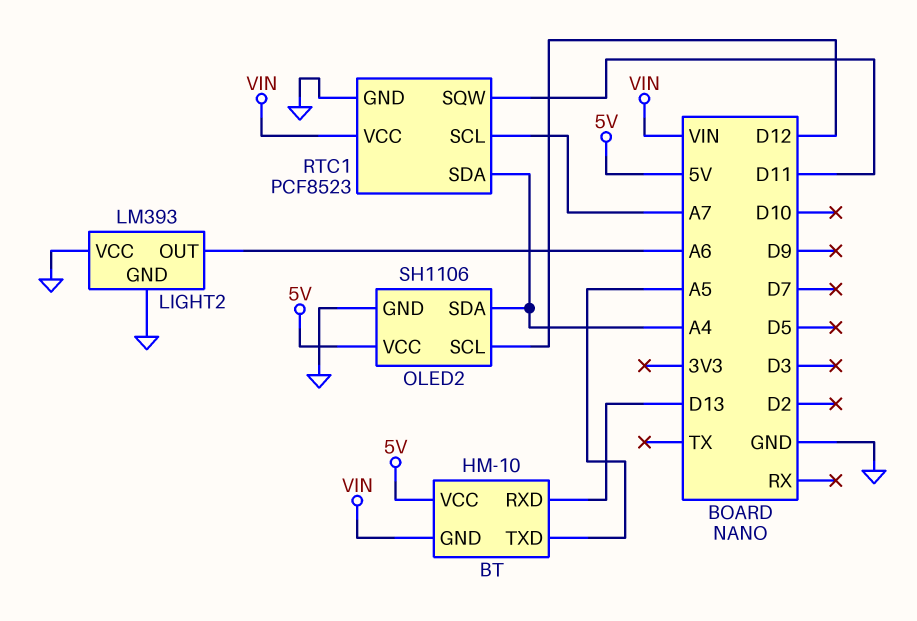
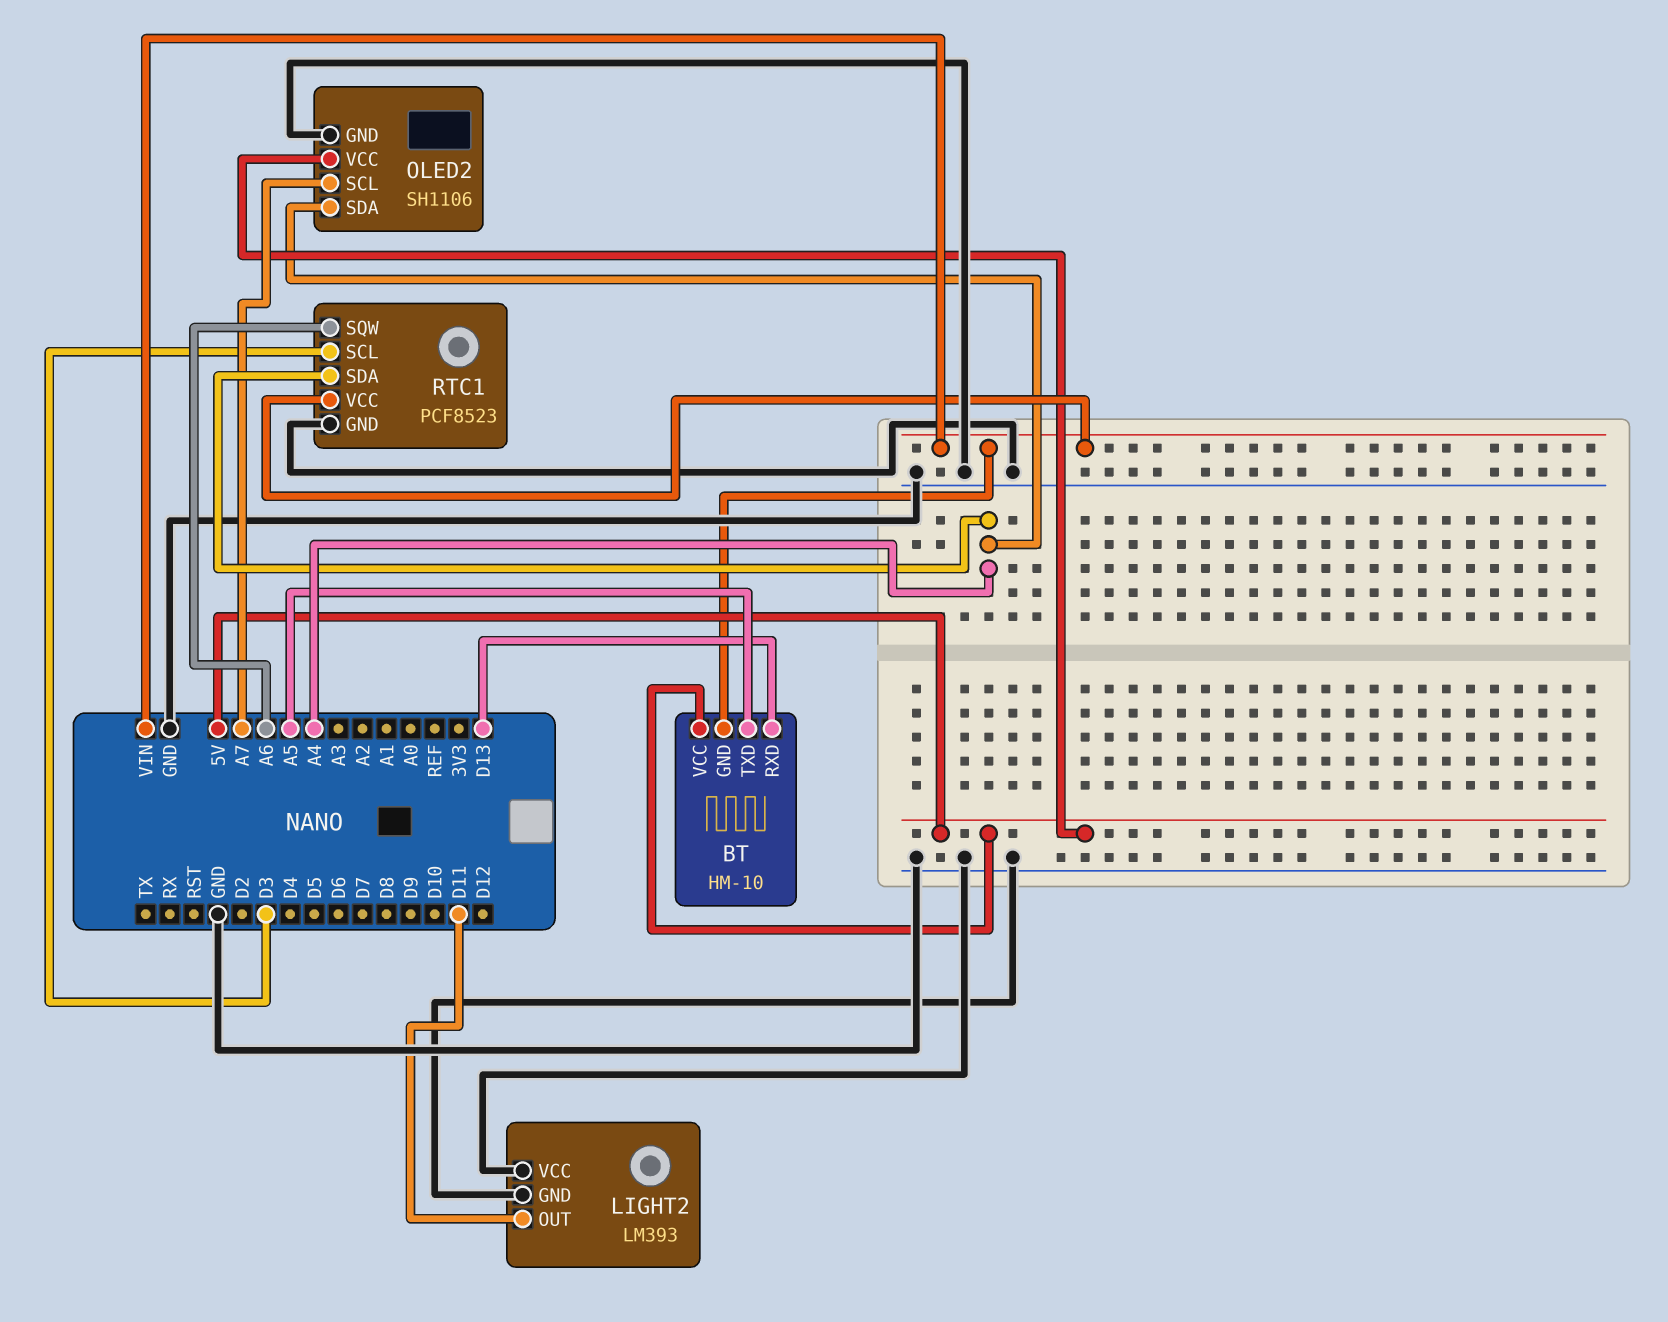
LIGHT2 pin OUT: A6 -> D11
OLED2 pin SCL: D12 -> A7
RTC1 pin SCL: A7 -> D3
RTC1 pin SQW: D11 -> A6

